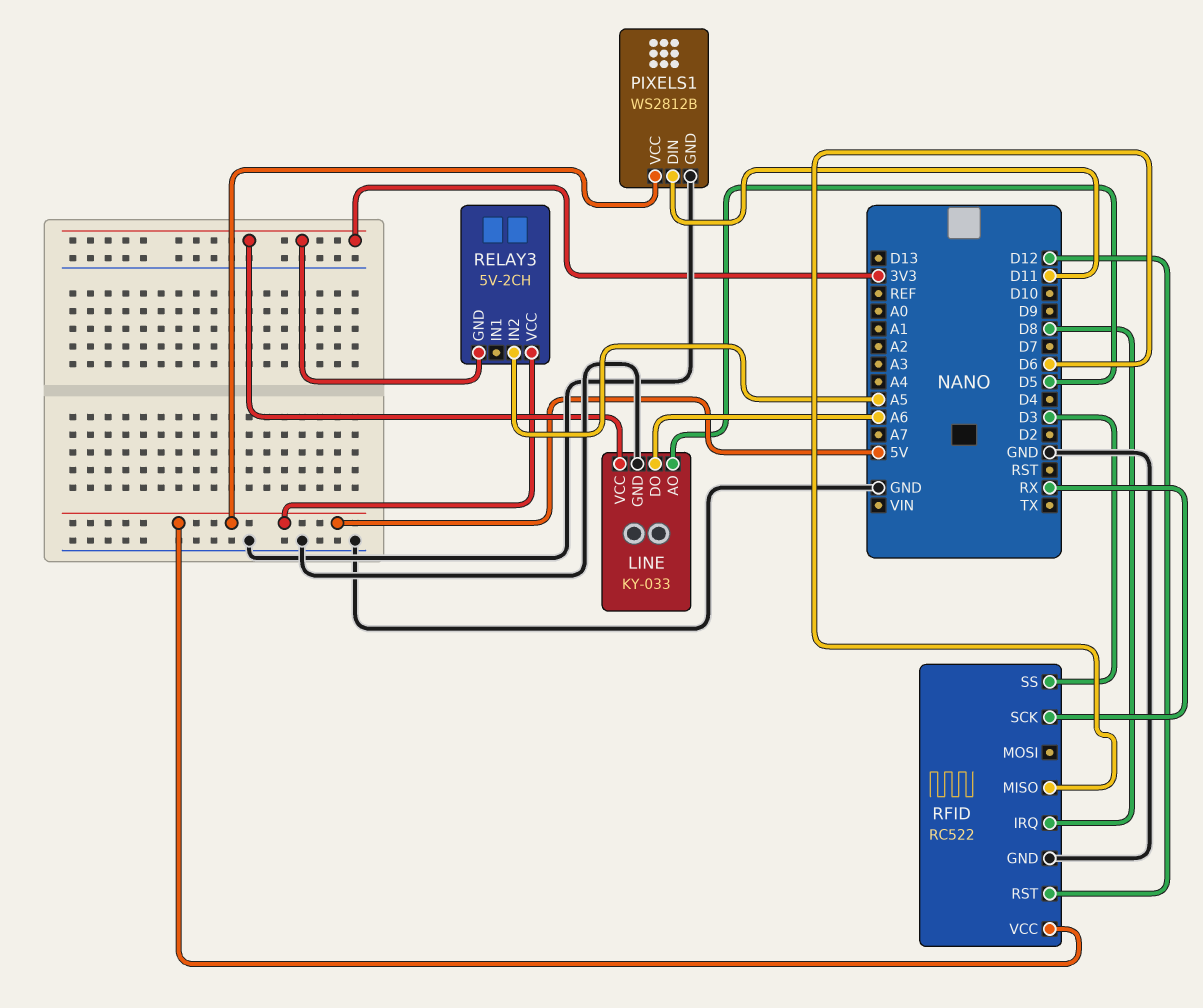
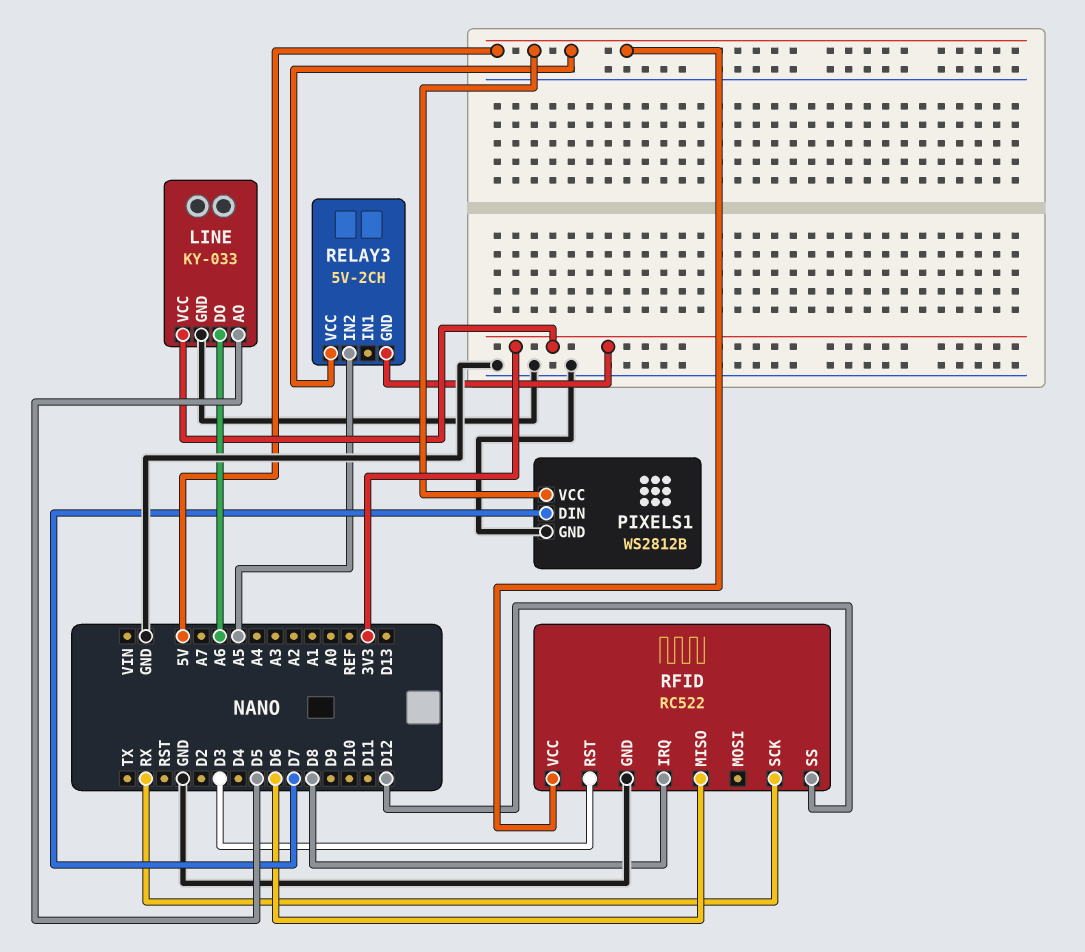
PIXELS1 pin DIN: D11 -> D7
RFID pin RST: D12 -> D3
RFID pin SS: D3 -> D12

